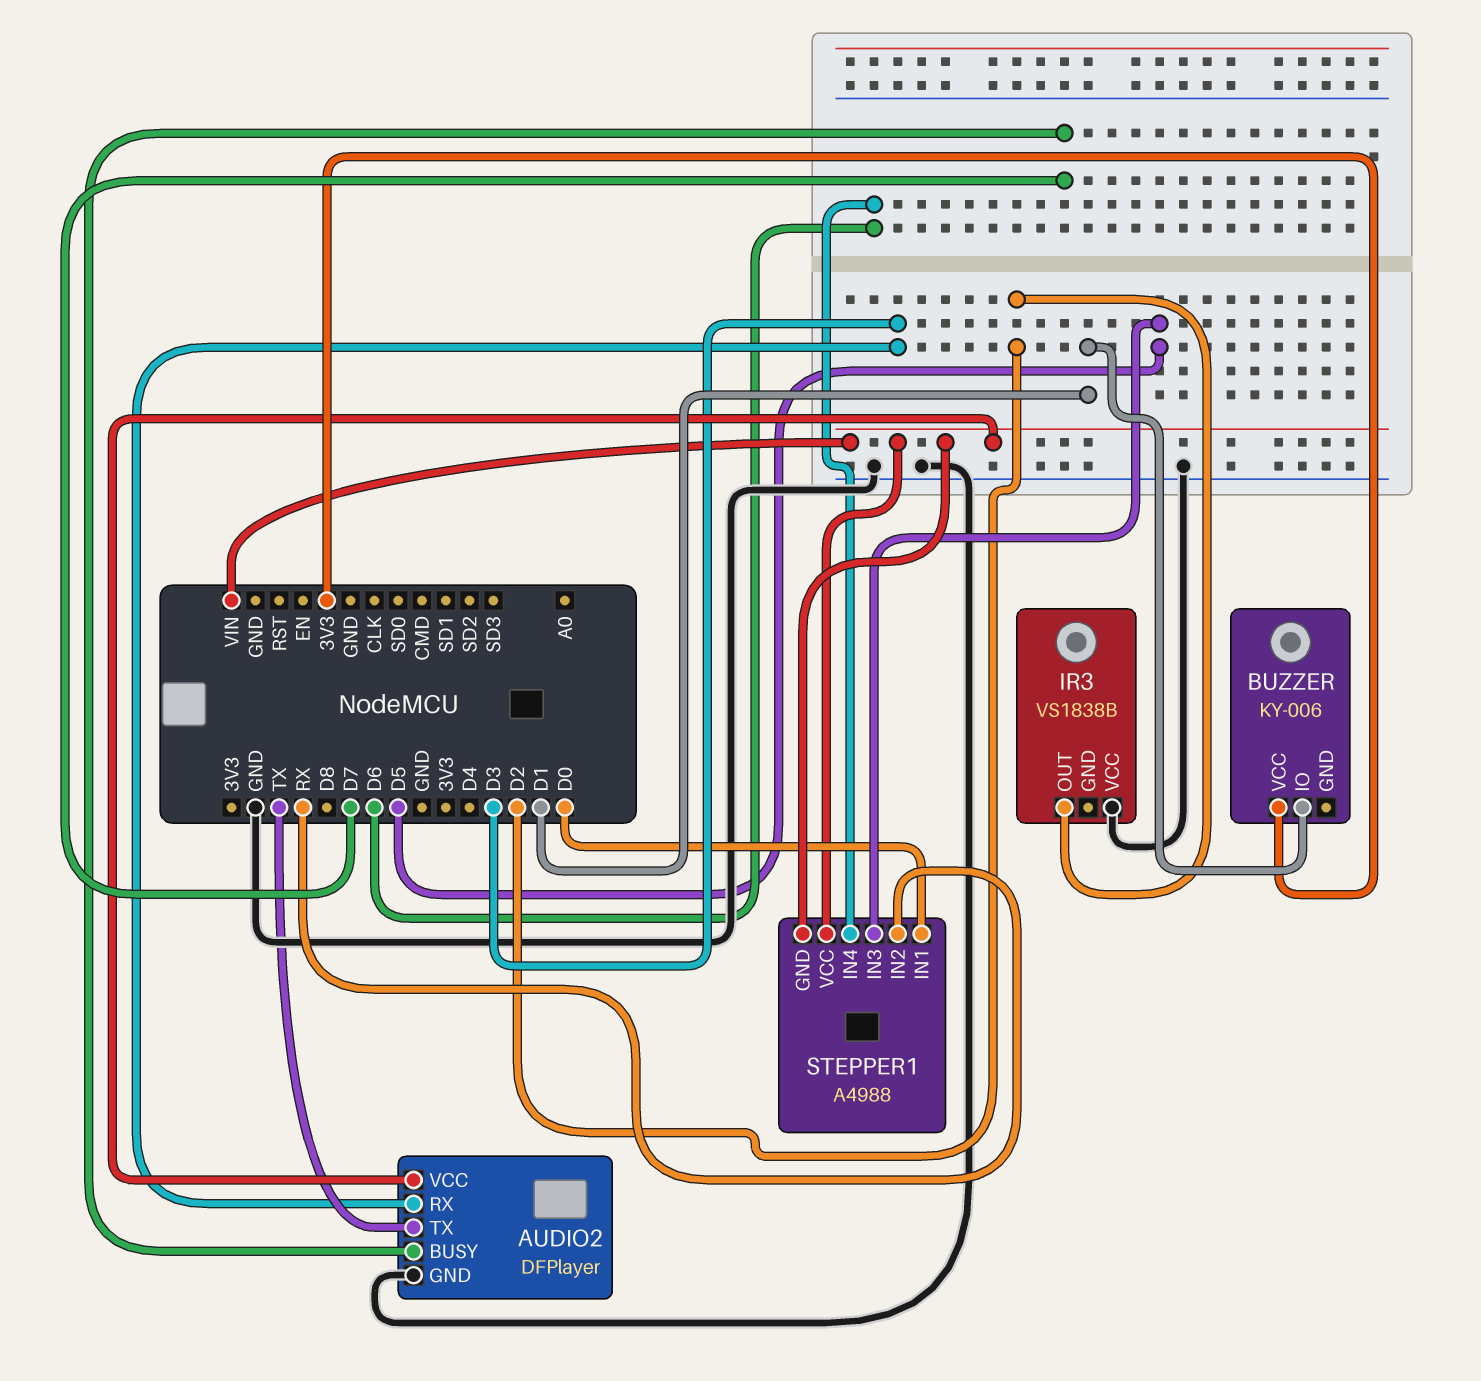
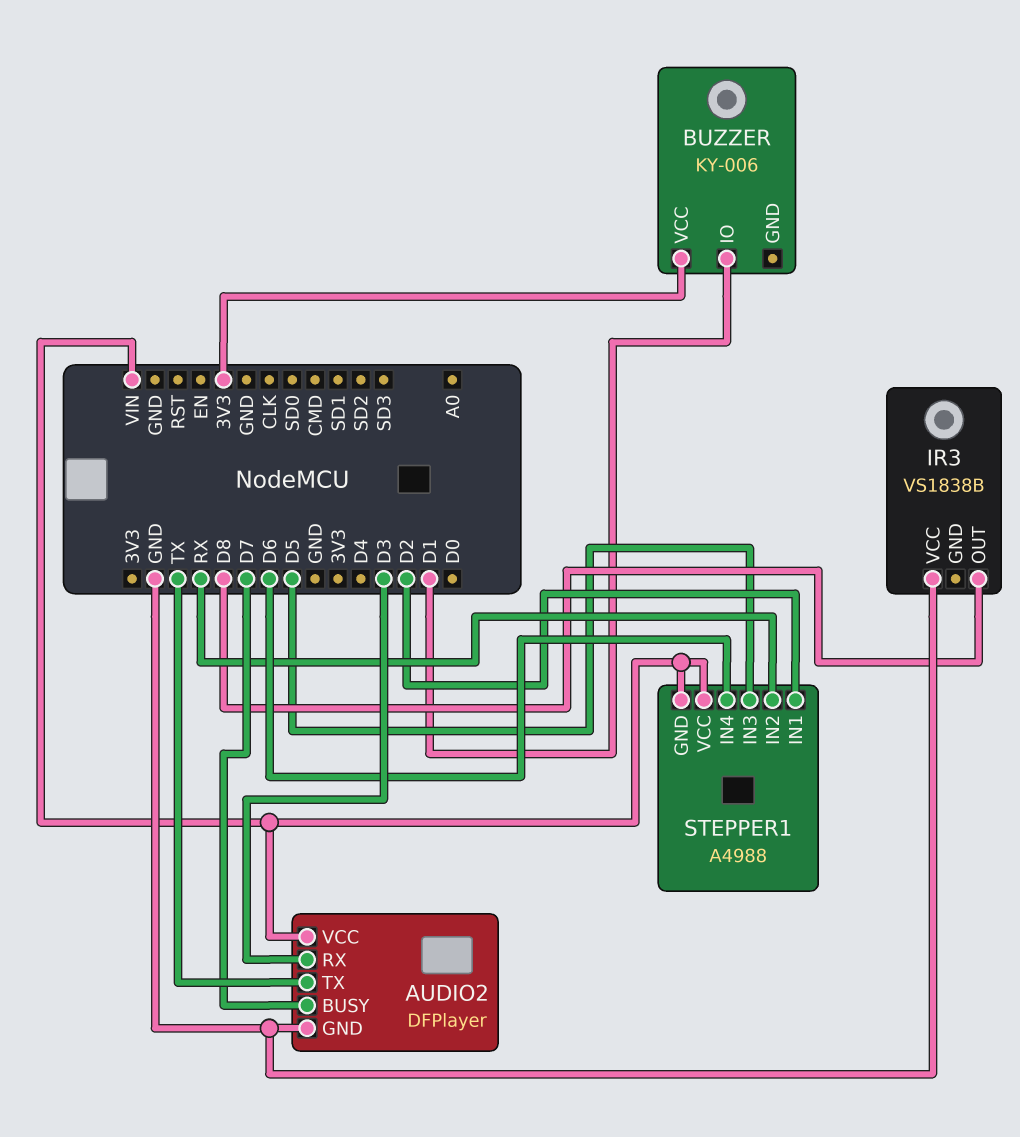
IR3 pin OUT: D2 -> D8
STEPPER1 pin IN1: D0 -> D2

